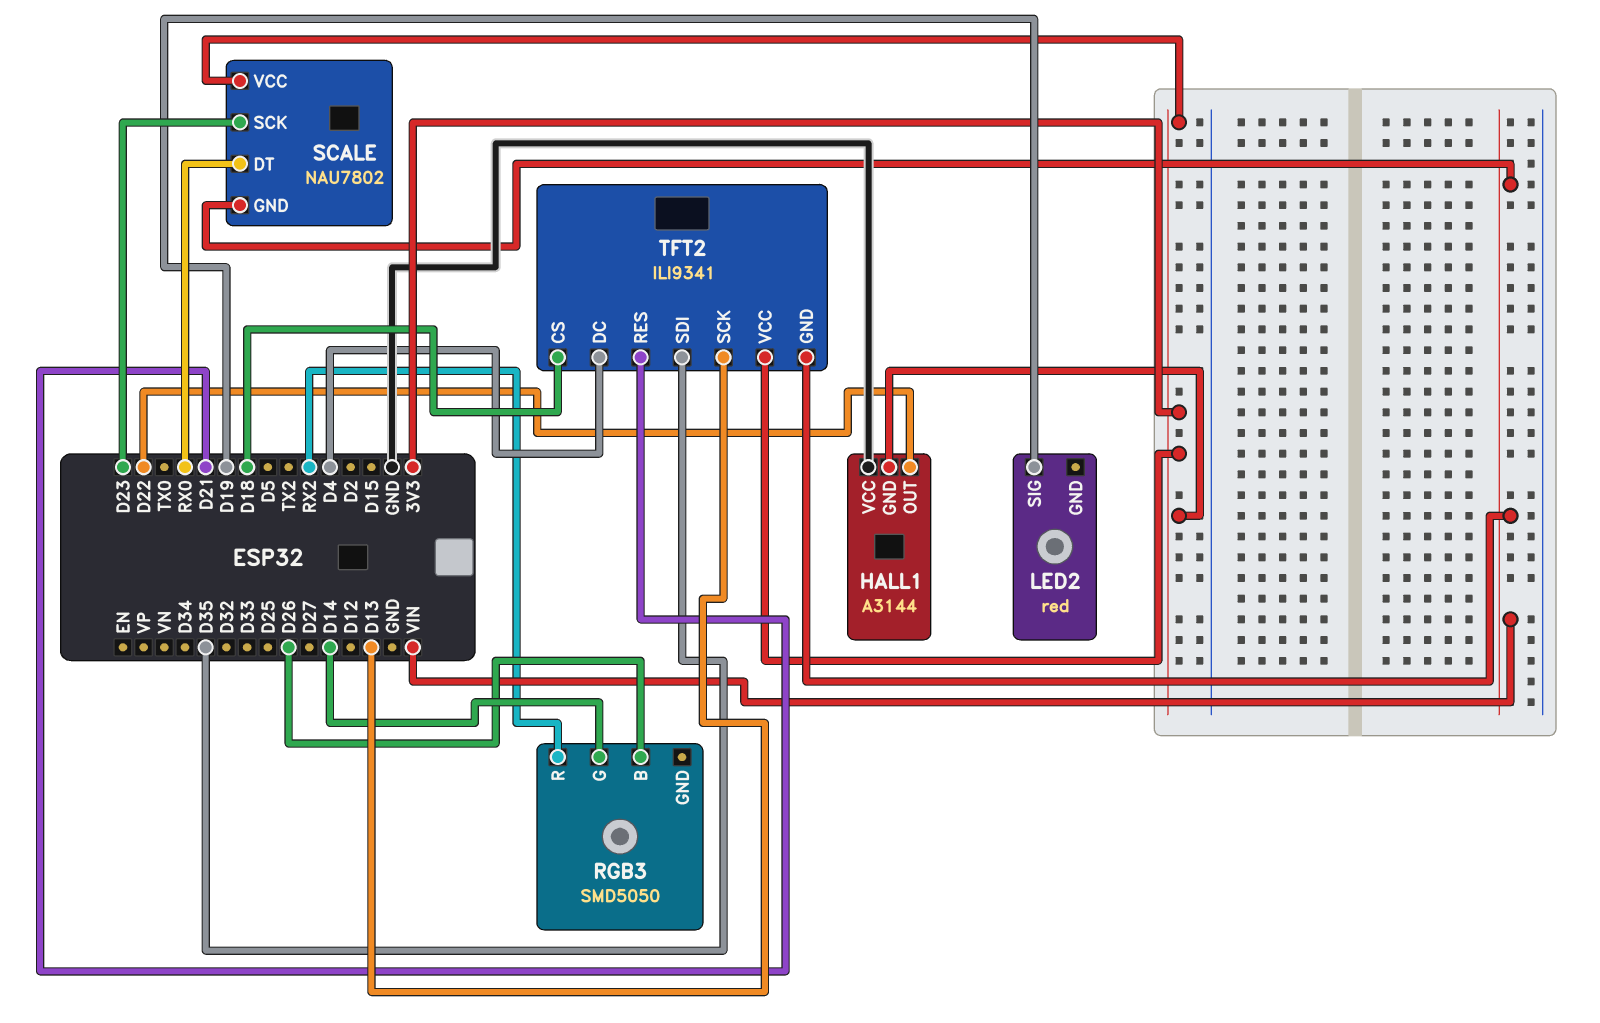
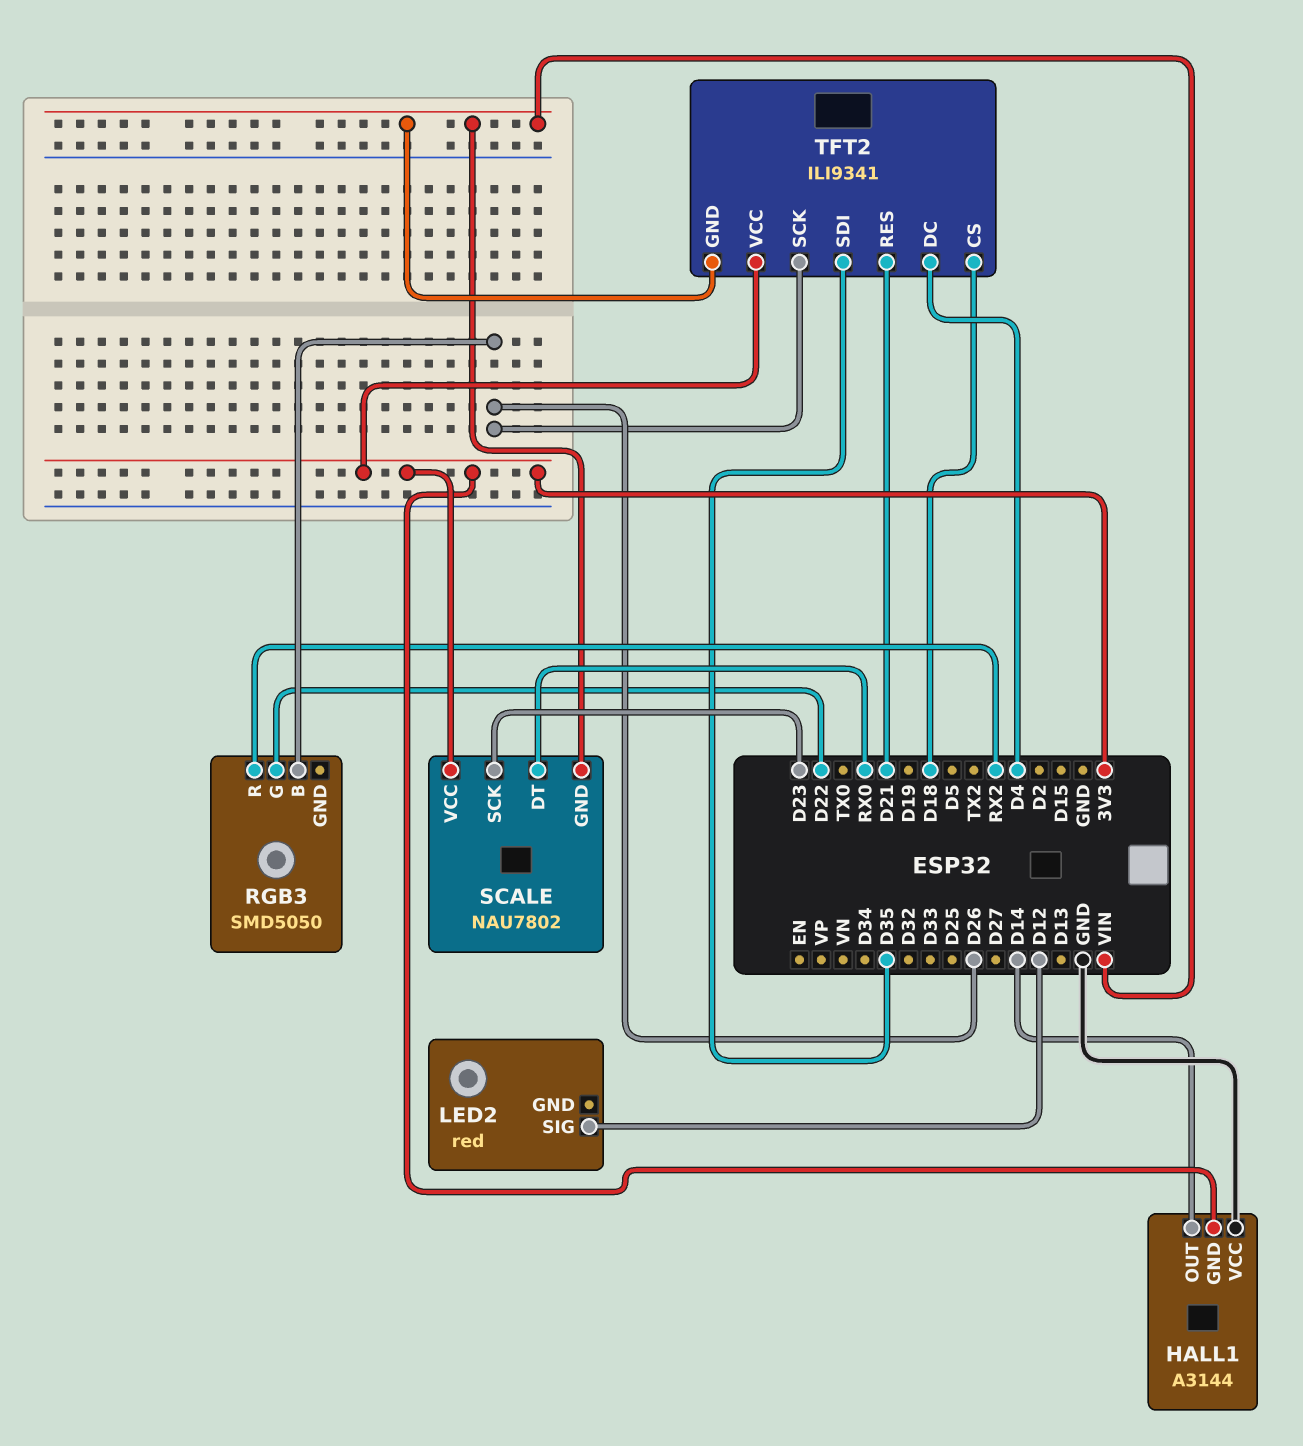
HALL1 pin OUT: D22 -> D14
LED2 pin SIG: D19 -> D12
RGB3 pin G: D14 -> D22
TFT2 pin SCK: D13 -> D26

